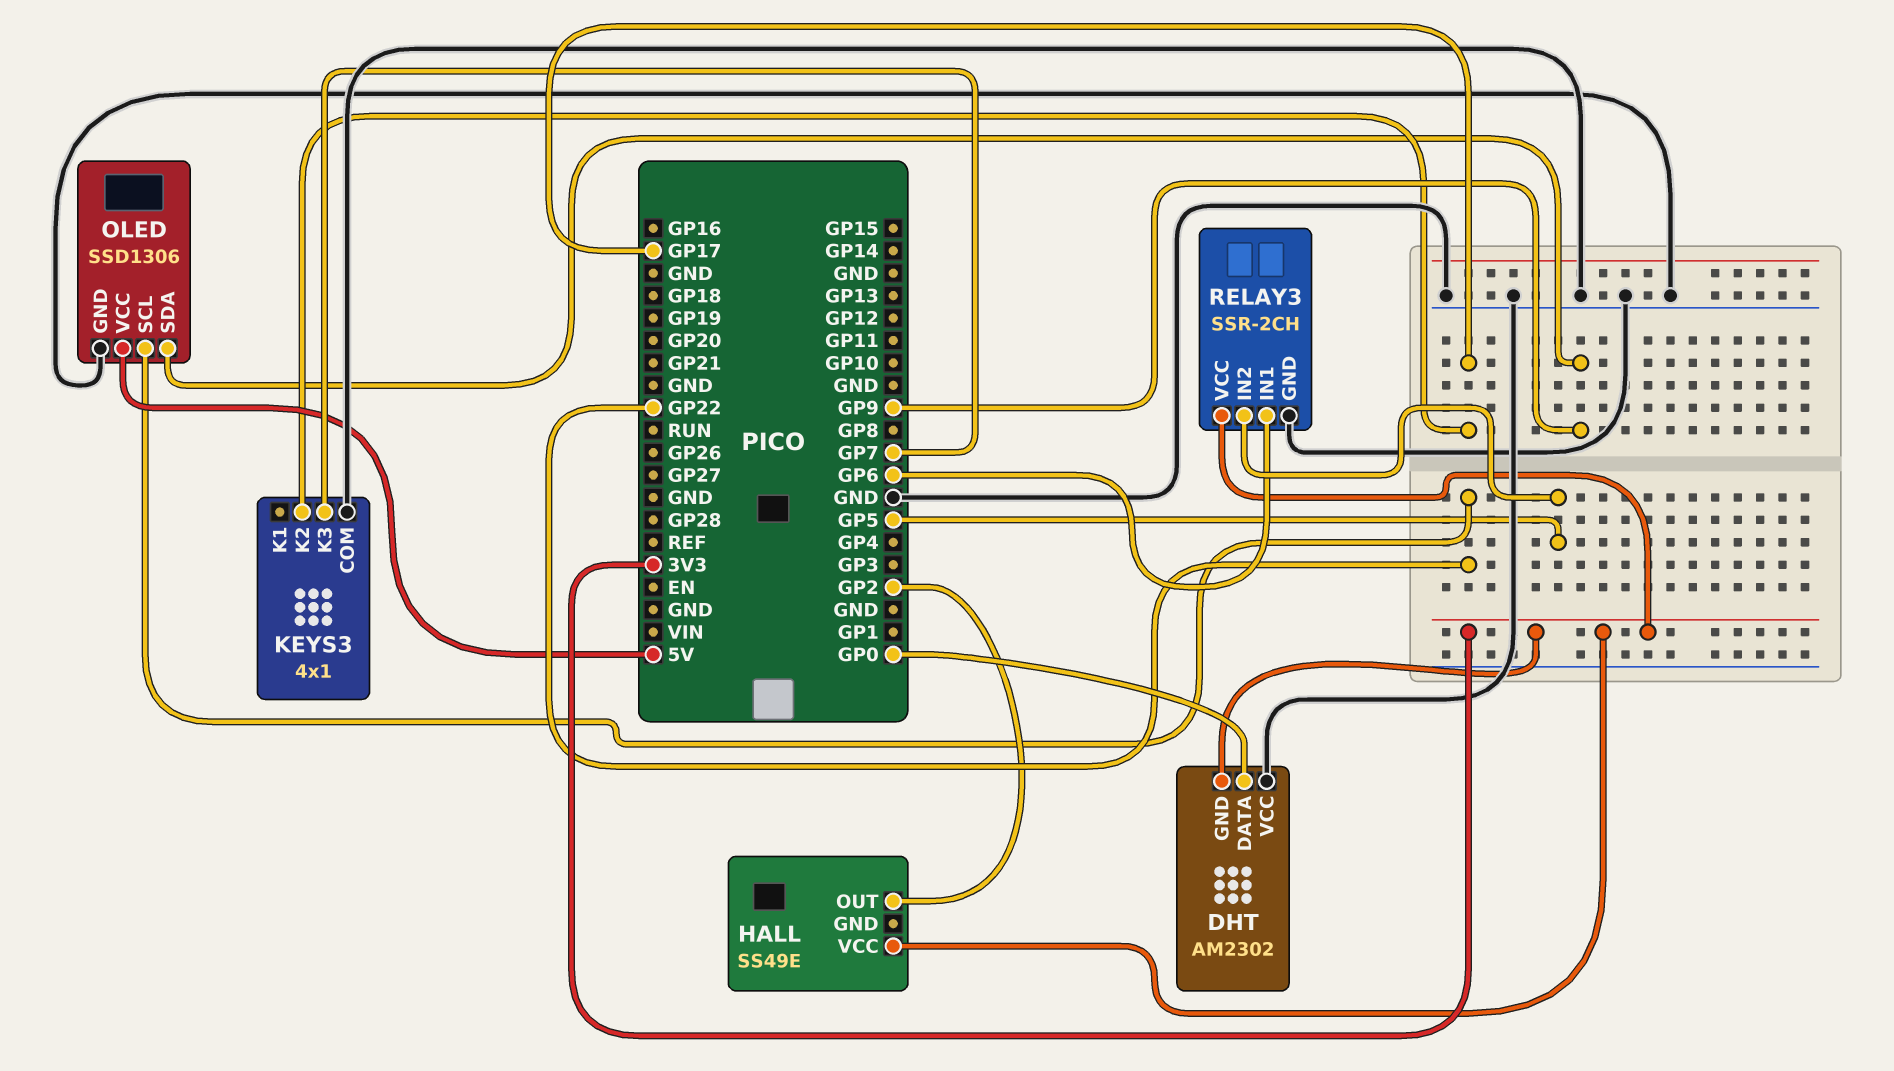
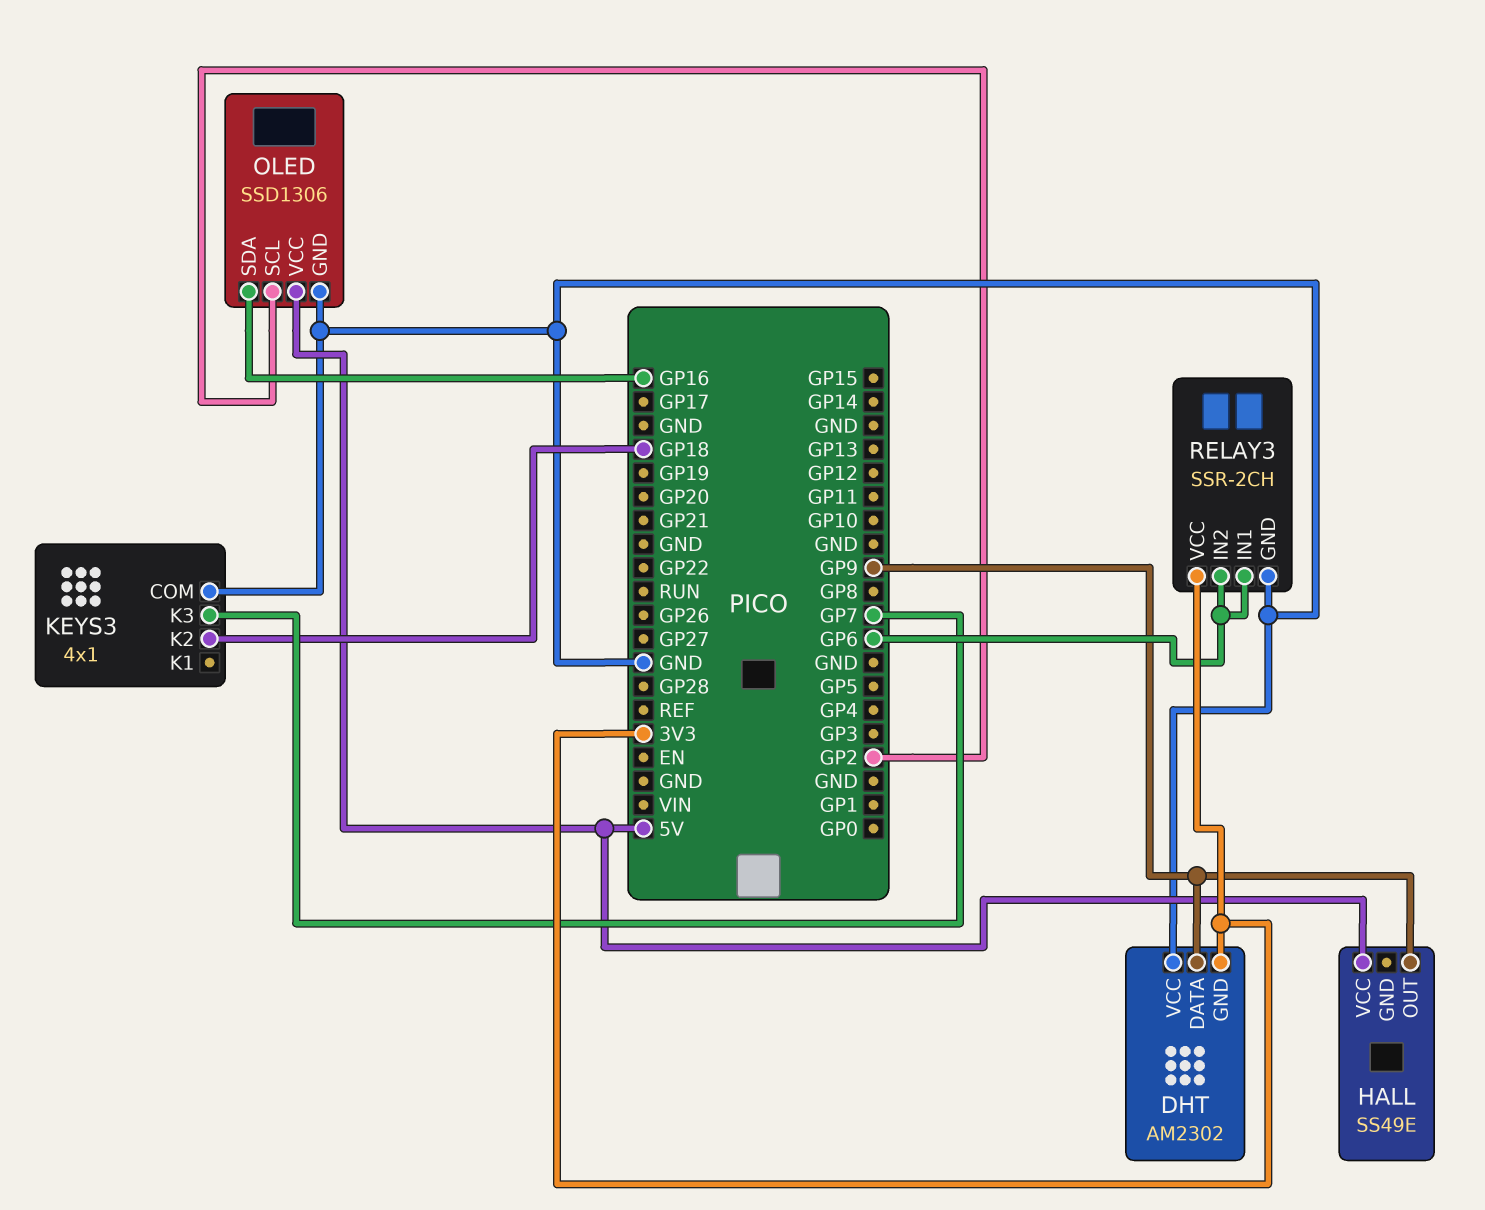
DHT pin DATA: GP0 -> GP9
HALL pin OUT: GP2 -> GP9
HALL pin VCC: 3V3 -> 5V
KEYS3 pin K2: GP17 -> GP18
OLED pin SCL: GP22 -> GP2
OLED pin SDA: GP9 -> GP16
RELAY3 pin IN2: GP5 -> GP6

